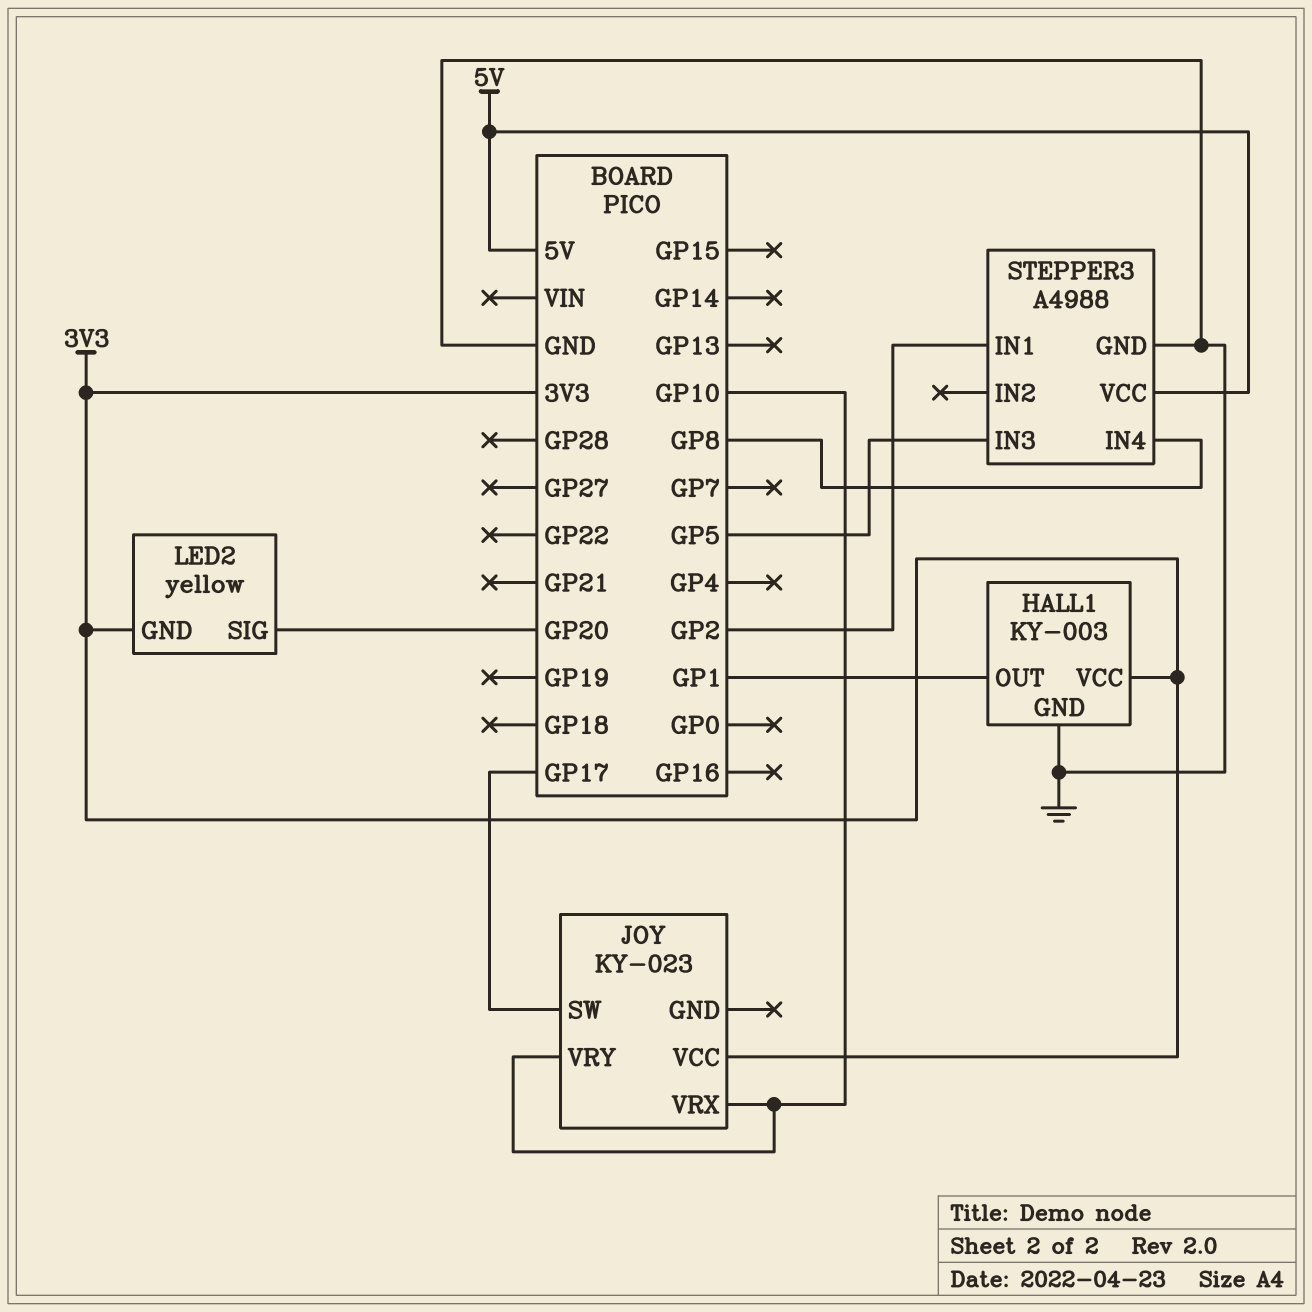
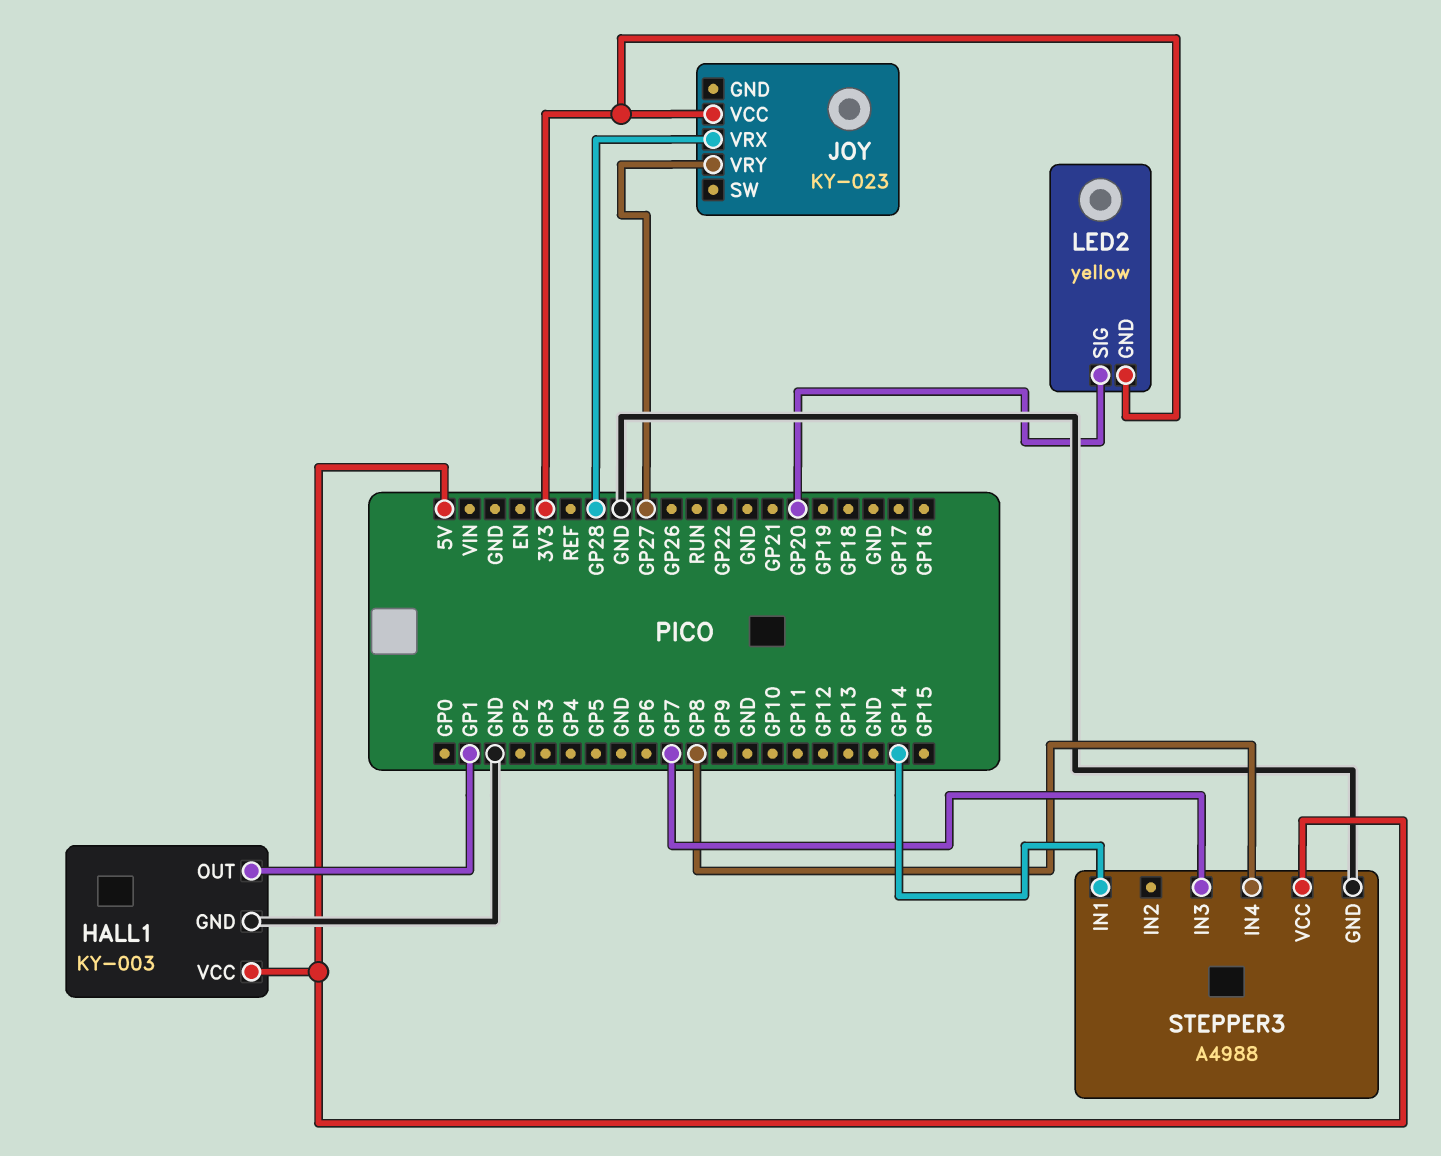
HALL1 pin VCC: 3V3 -> 5V
JOY pin SW: GP17 -> none
JOY pin VRX: GP10 -> GP28
JOY pin VRY: GP10 -> GP27
STEPPER3 pin IN1: GP2 -> GP14
STEPPER3 pin IN3: GP5 -> GP7

